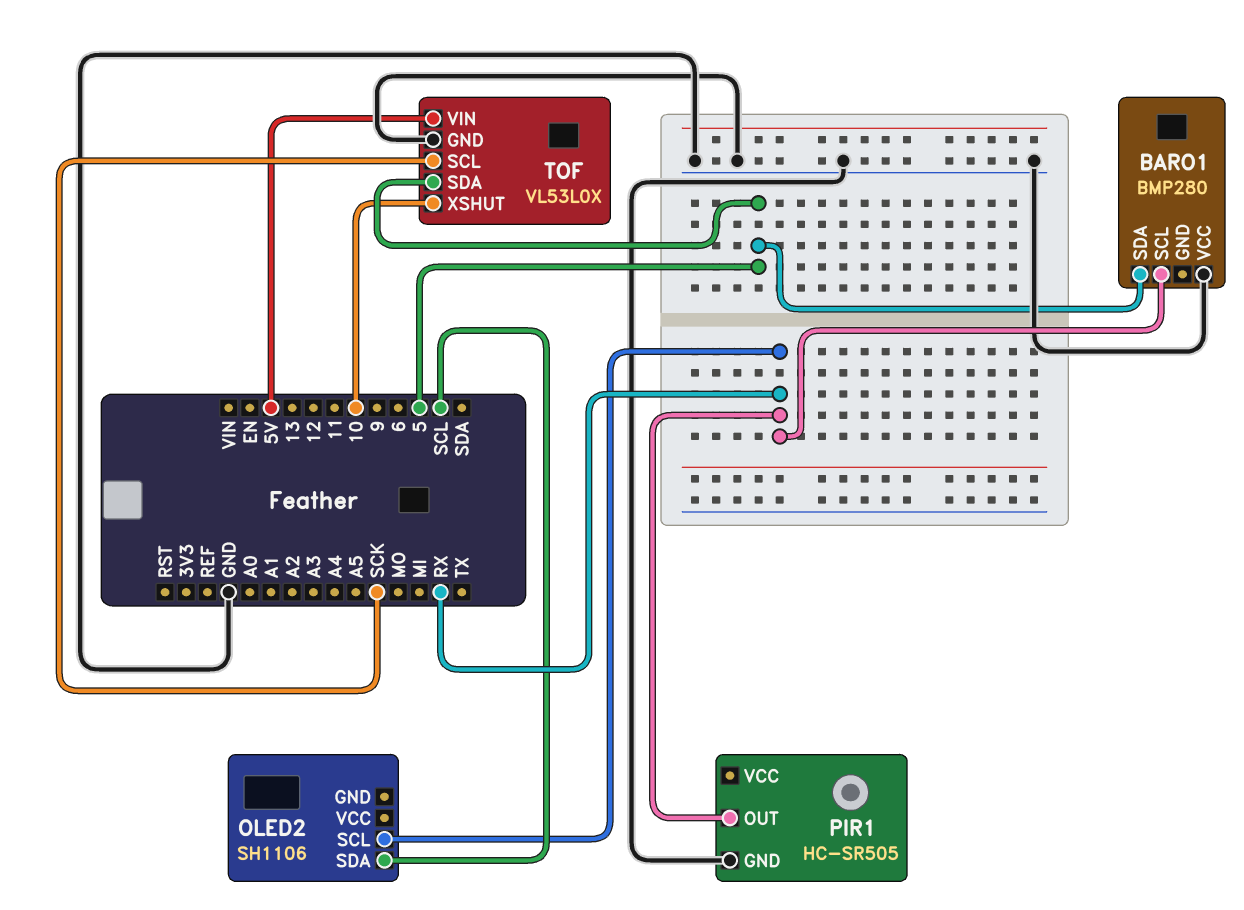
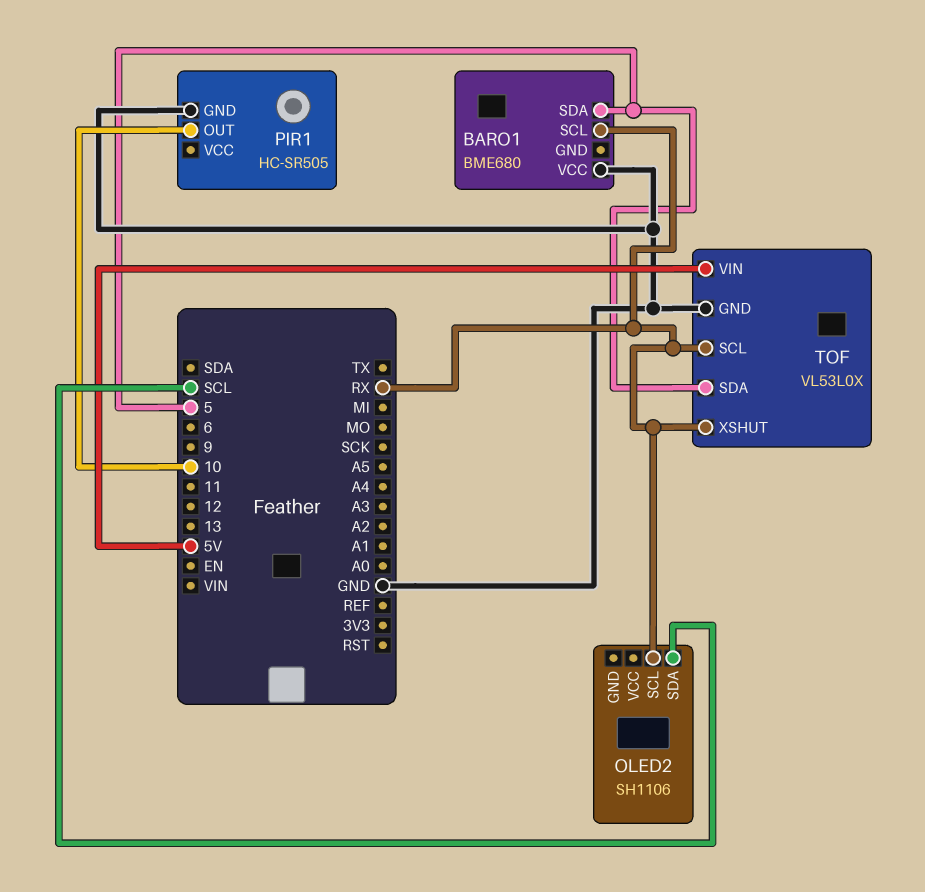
BARO1: BMP280 -> BME680
PIR1 pin OUT: RX -> 10
TOF pin SCL: SCK -> RX
TOF pin XSHUT: 10 -> RX

